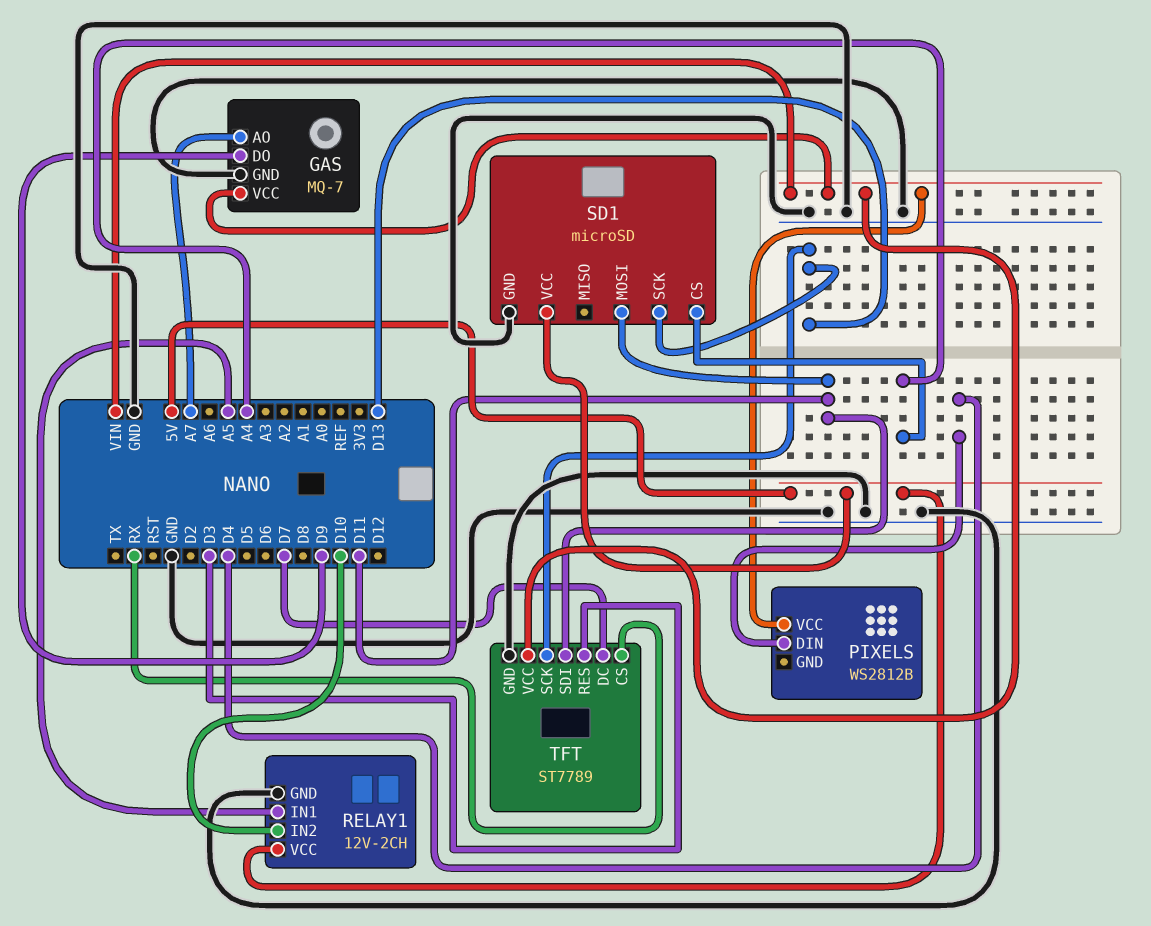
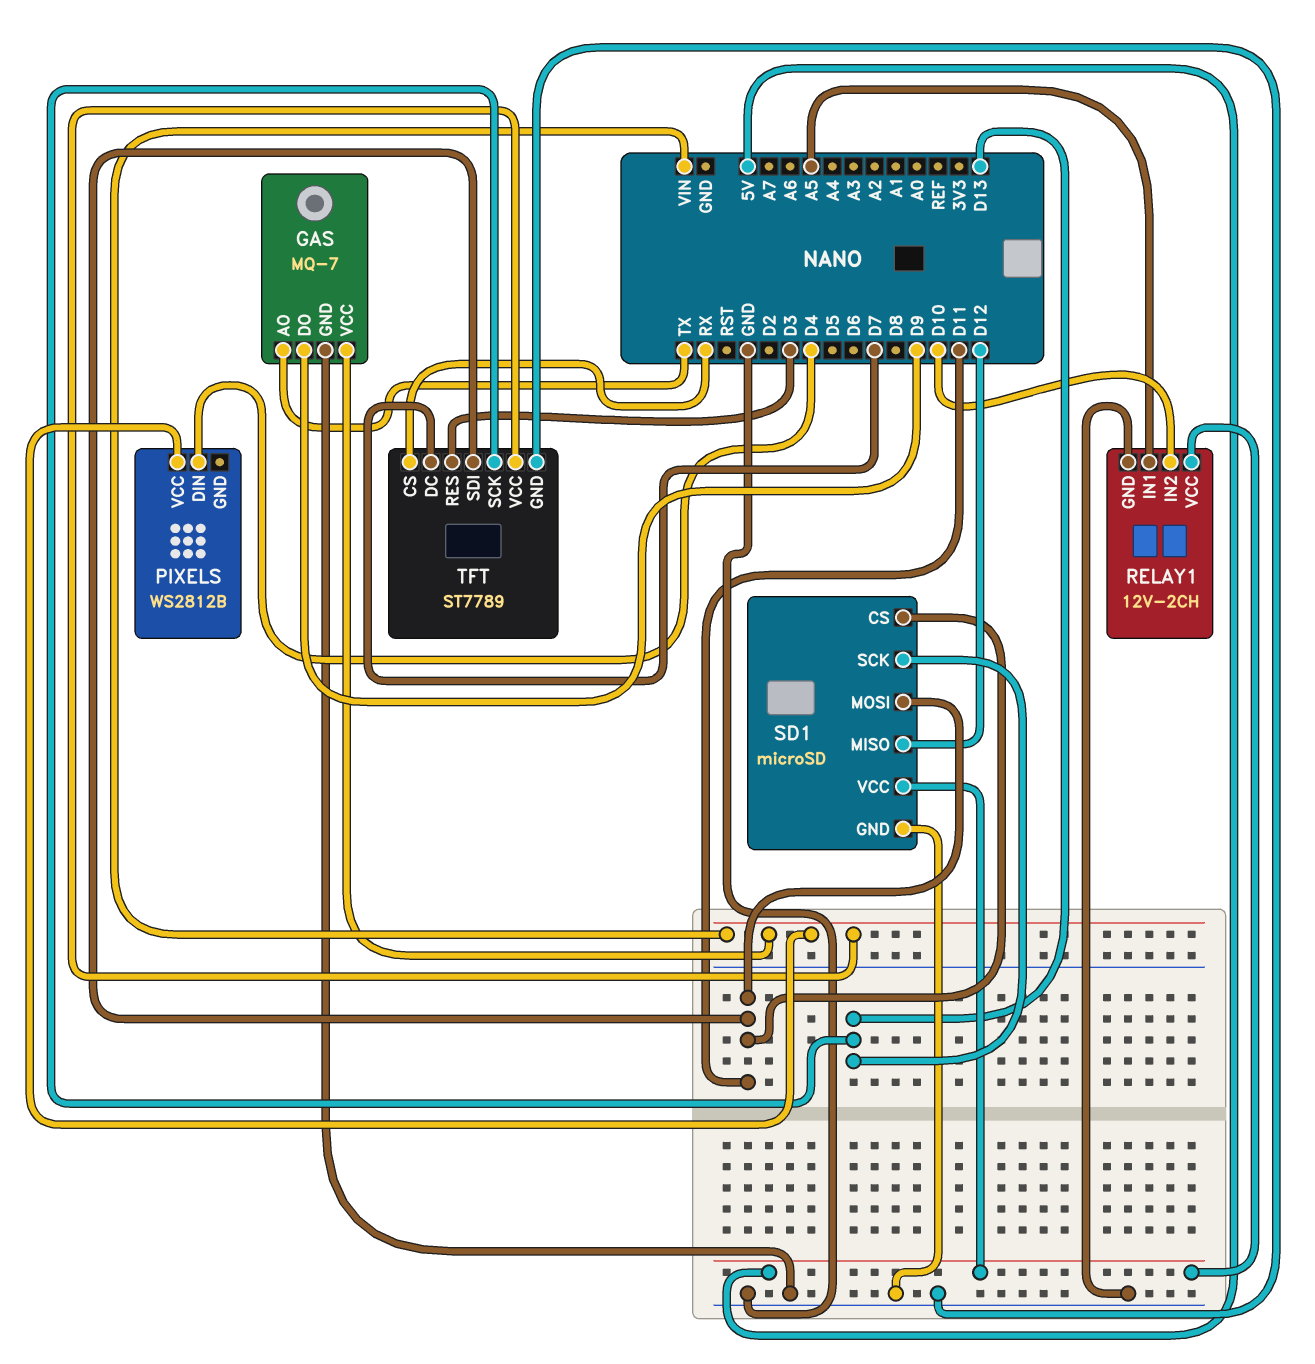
GAS pin AO: A7 -> TX
SD1 pin CS: A4 -> D11
SD1 pin MISO: none -> D12

